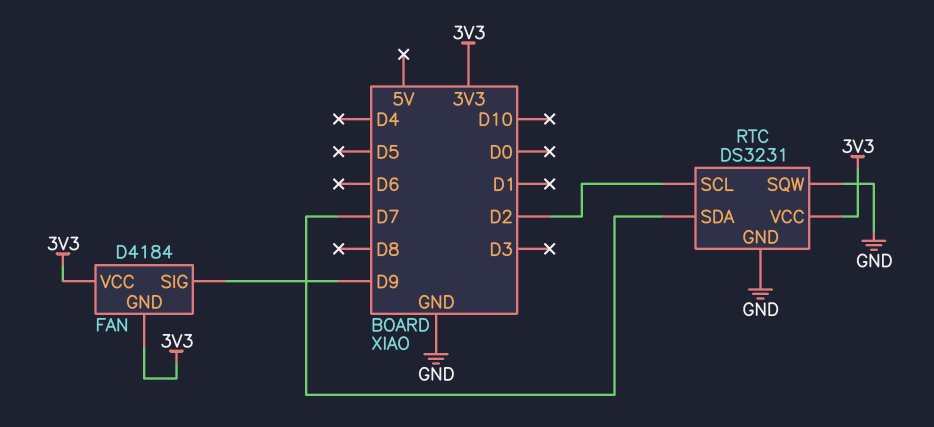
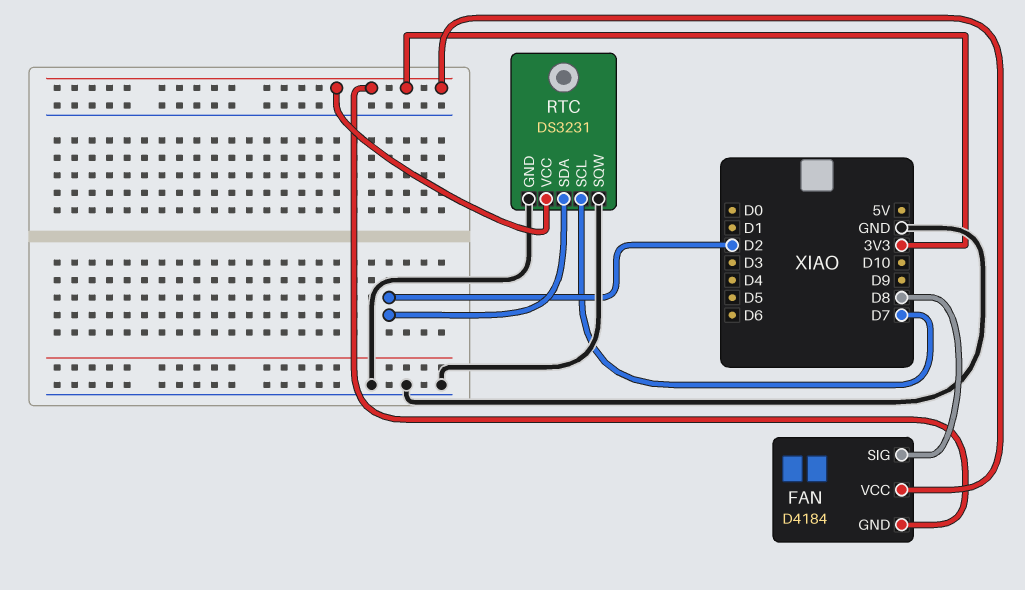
FAN pin SIG: D9 -> D8
RTC pin SCL: D2 -> D7
RTC pin SDA: D7 -> D2

